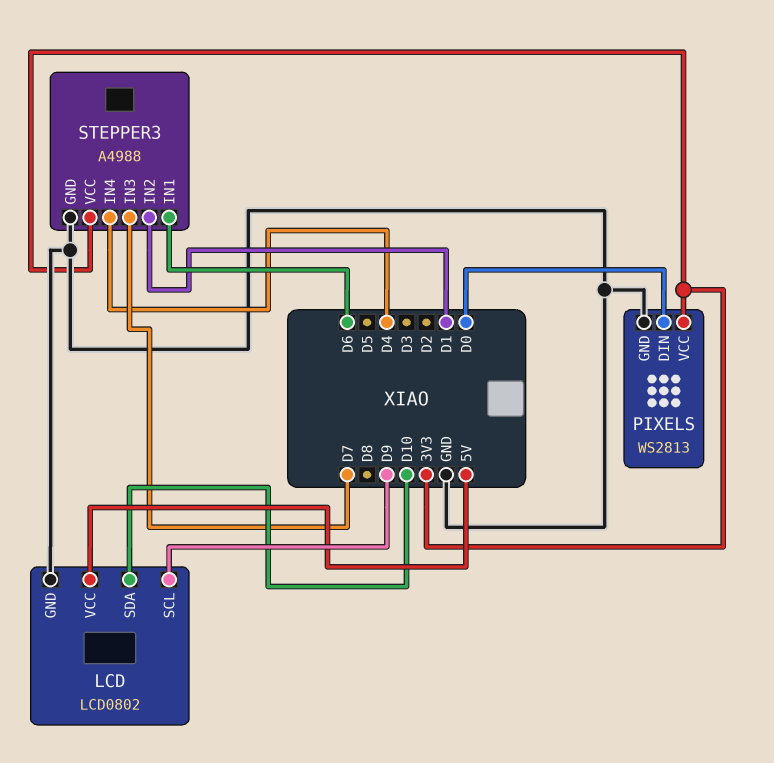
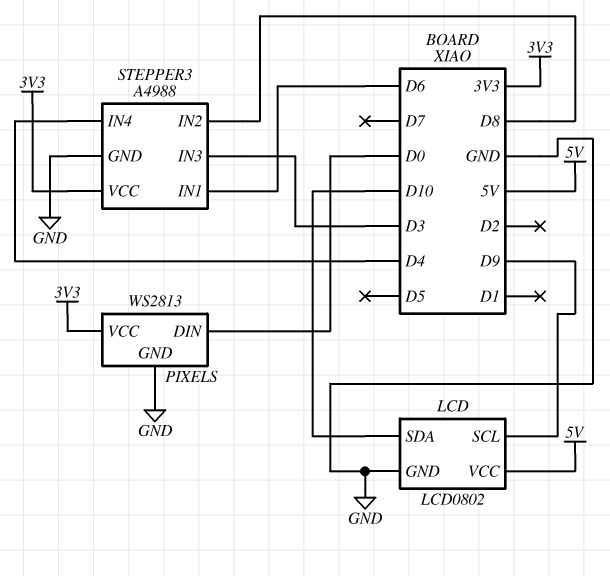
STEPPER3 pin IN2: D1 -> D8
STEPPER3 pin IN3: D7 -> D3

